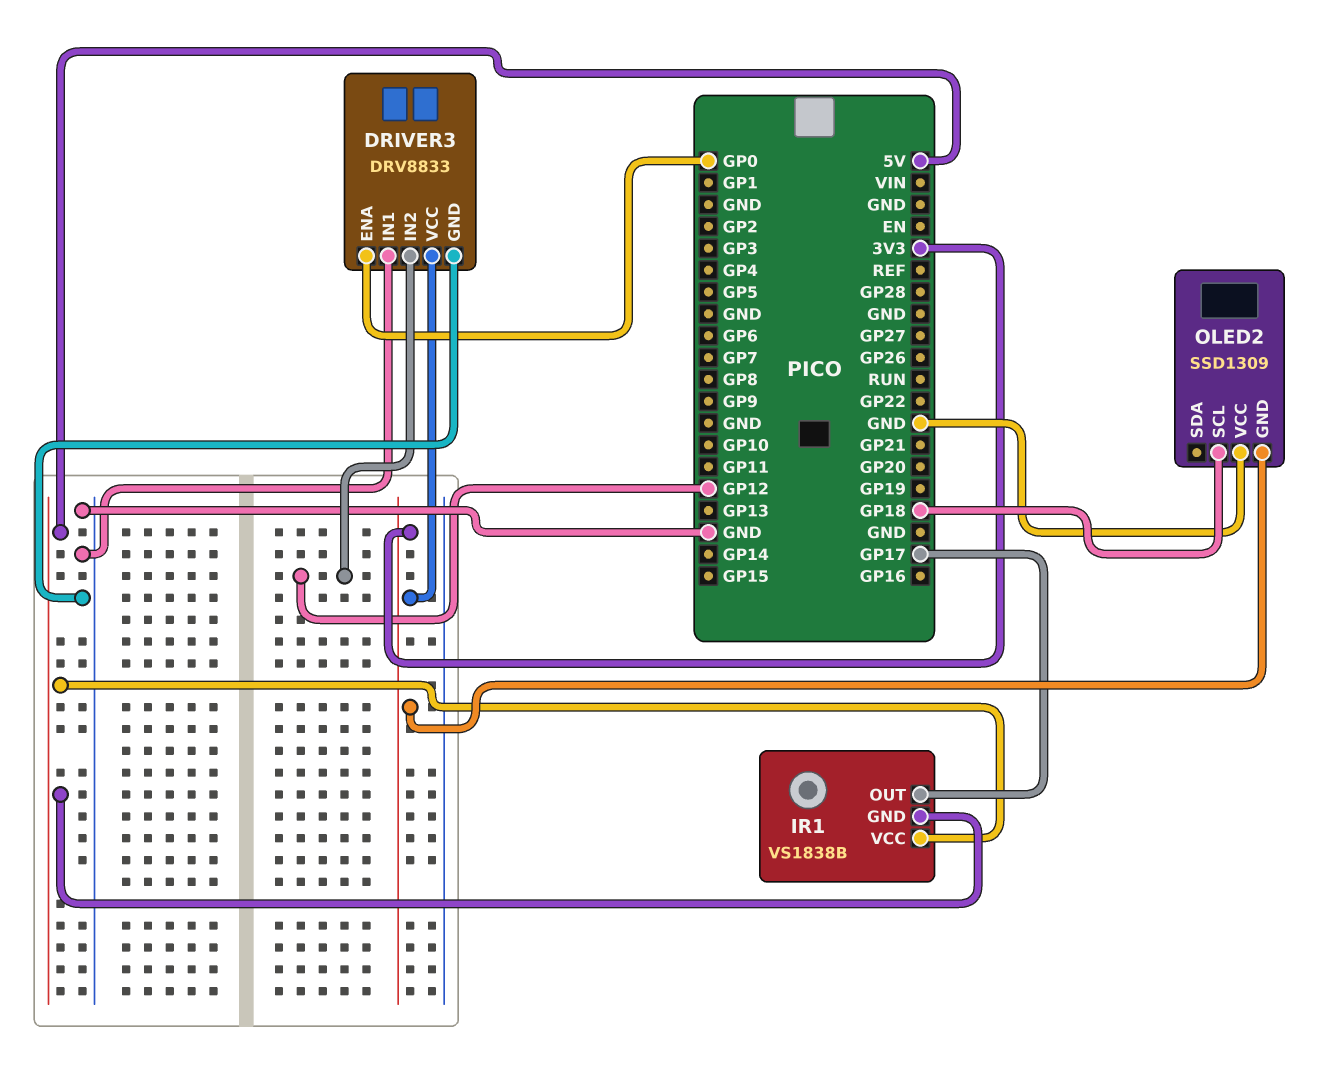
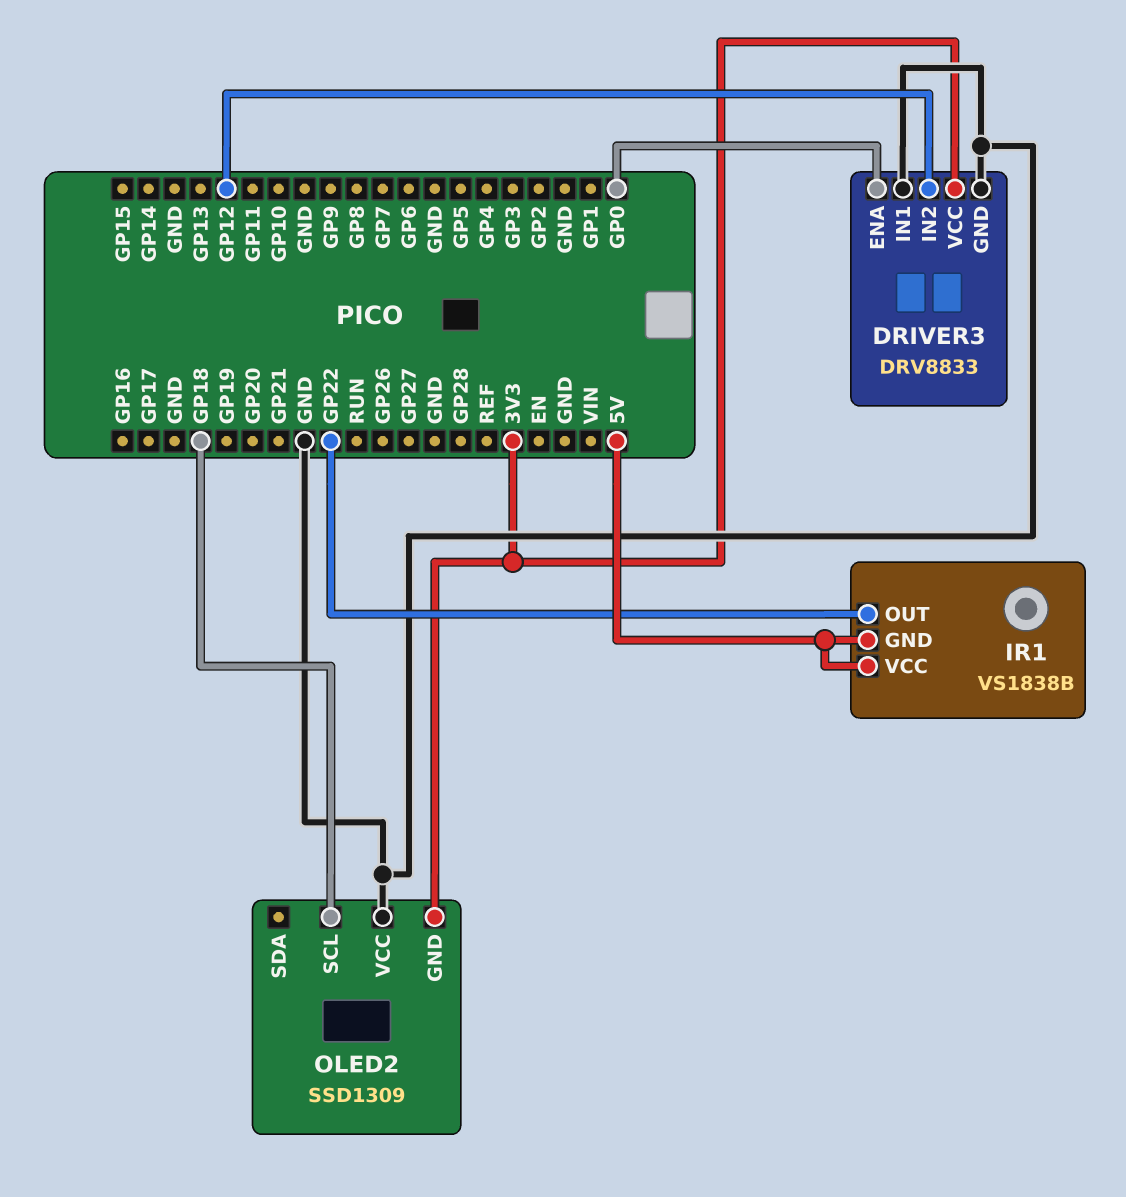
IR1 pin OUT: GP17 -> GP22

